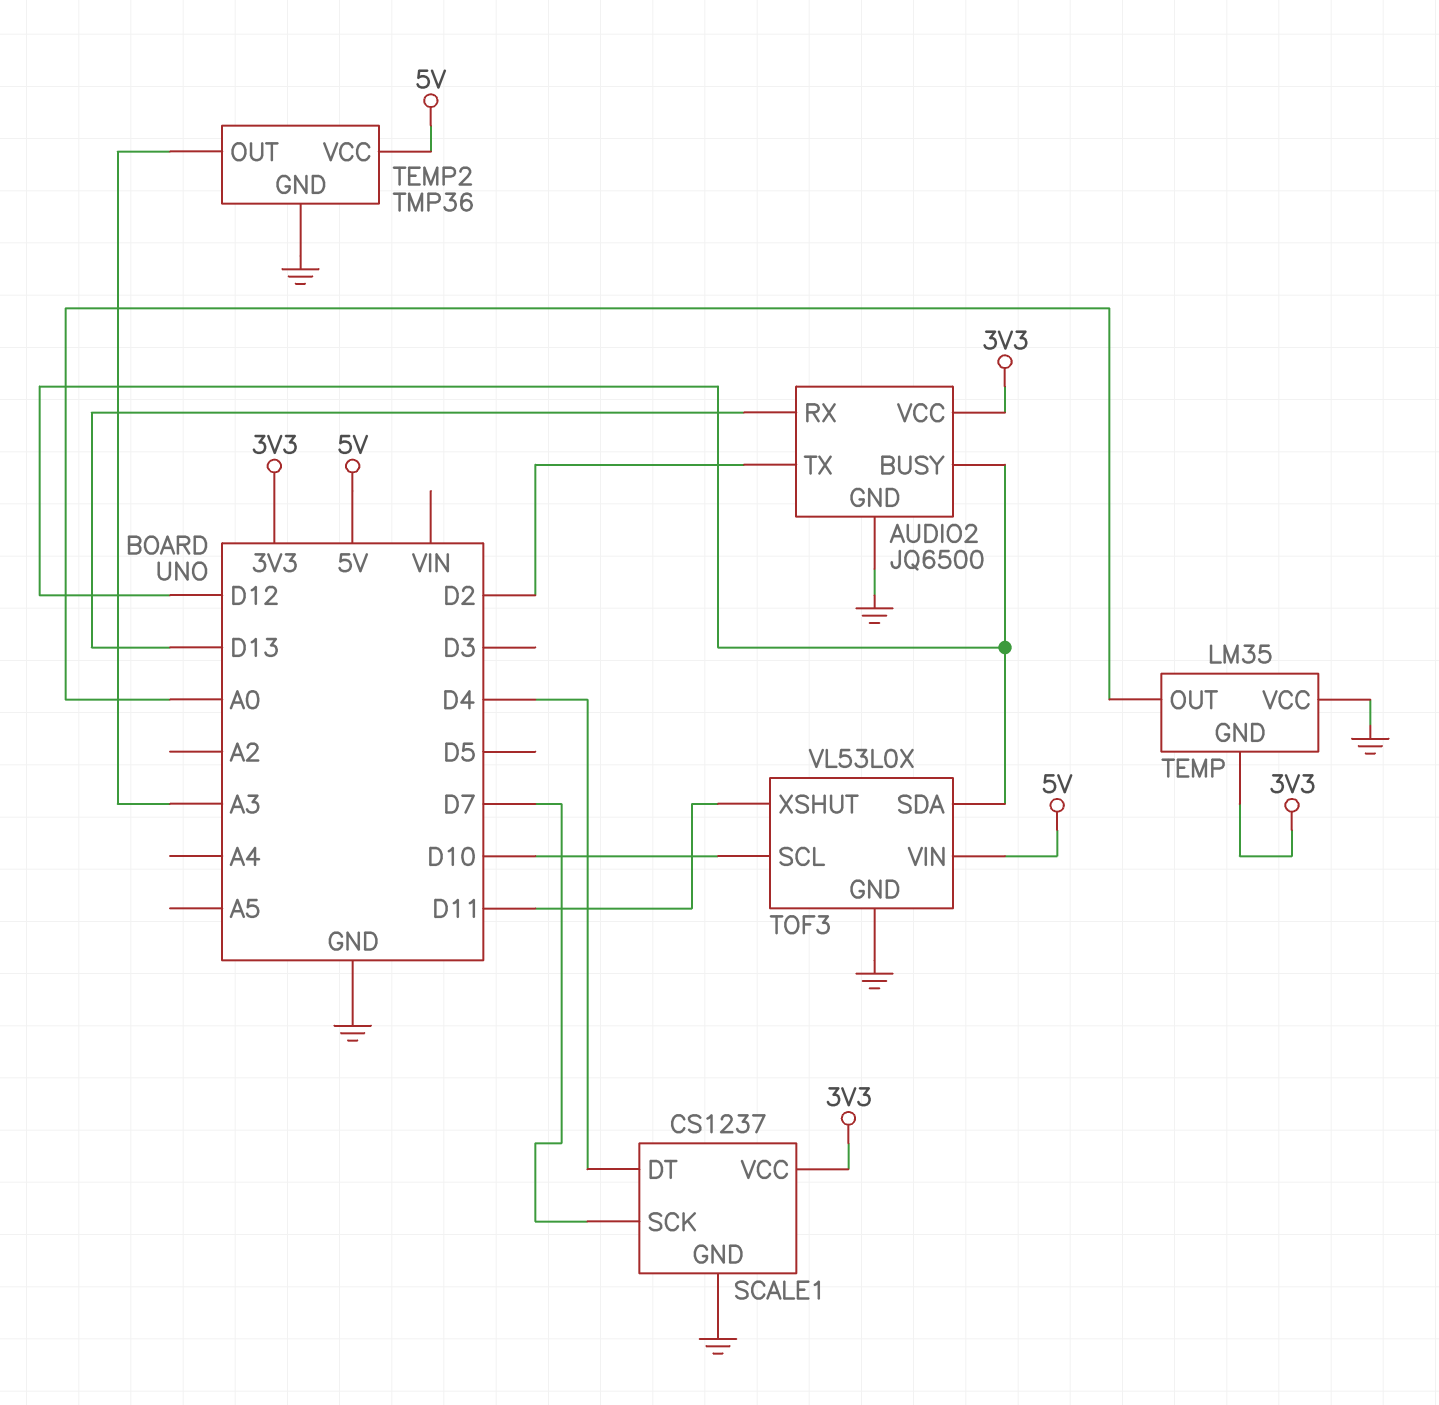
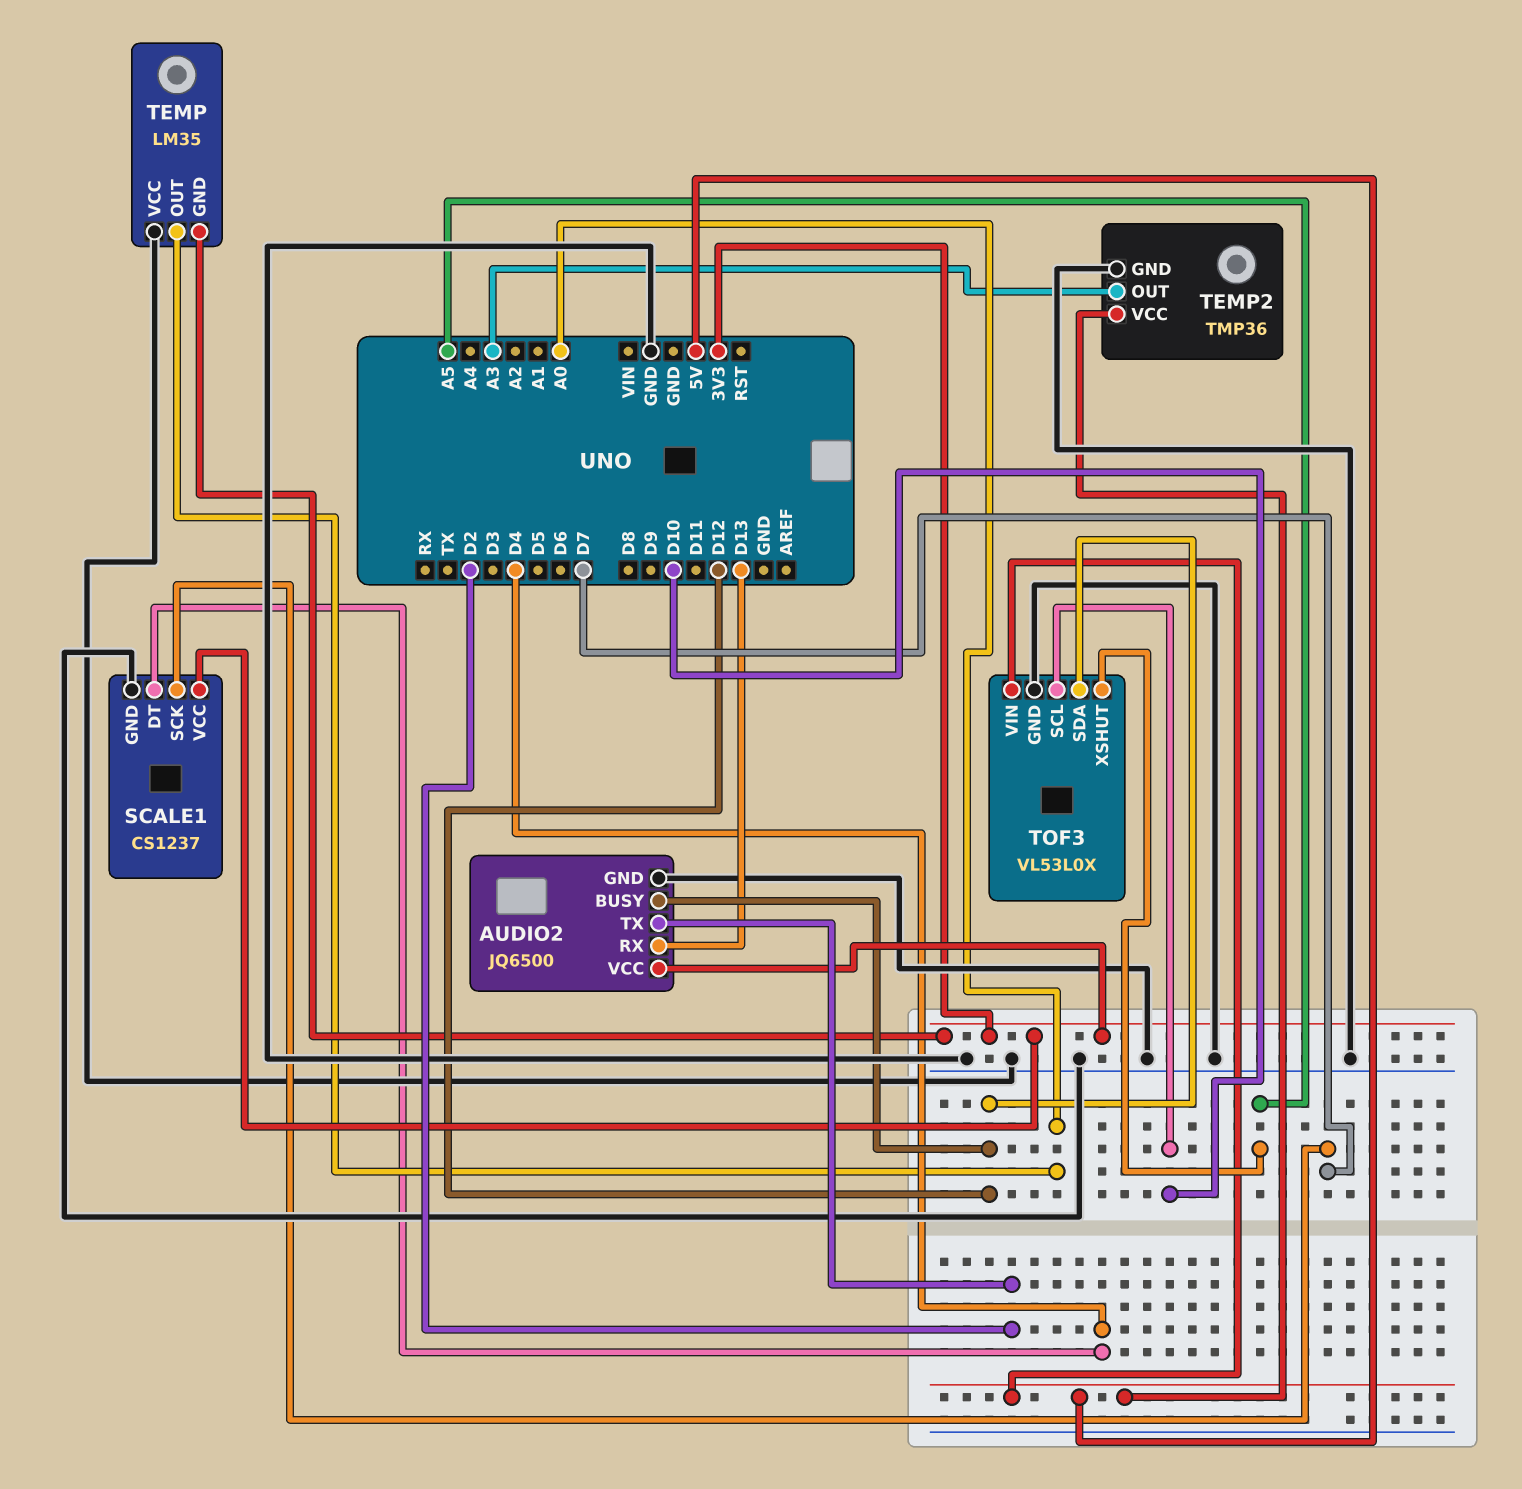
TOF3 pin XSHUT: D11 -> A5

